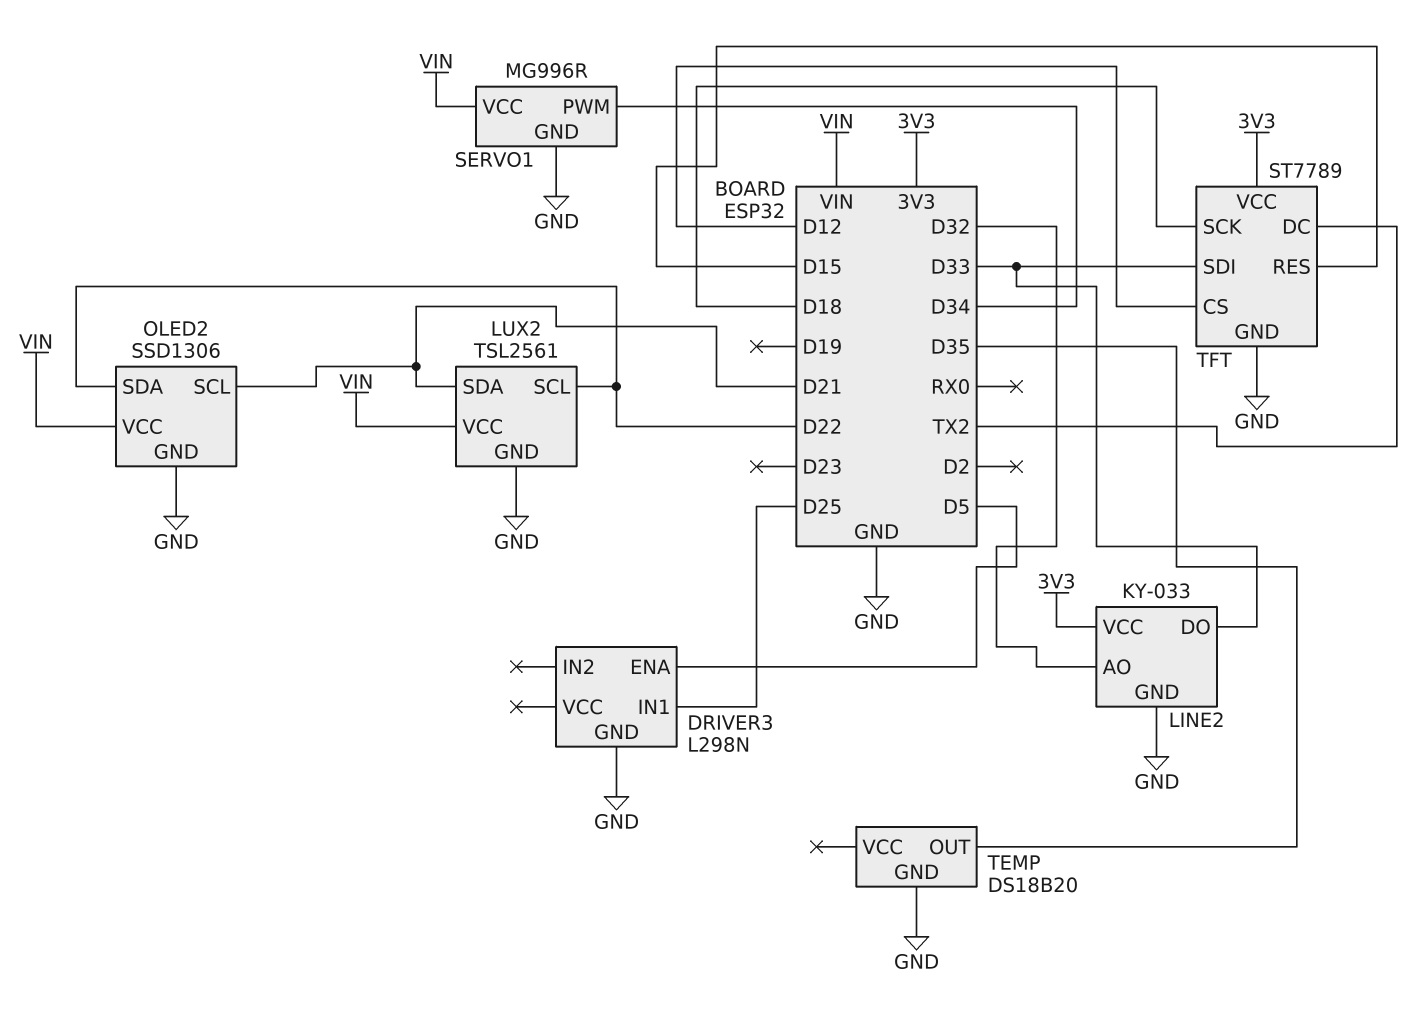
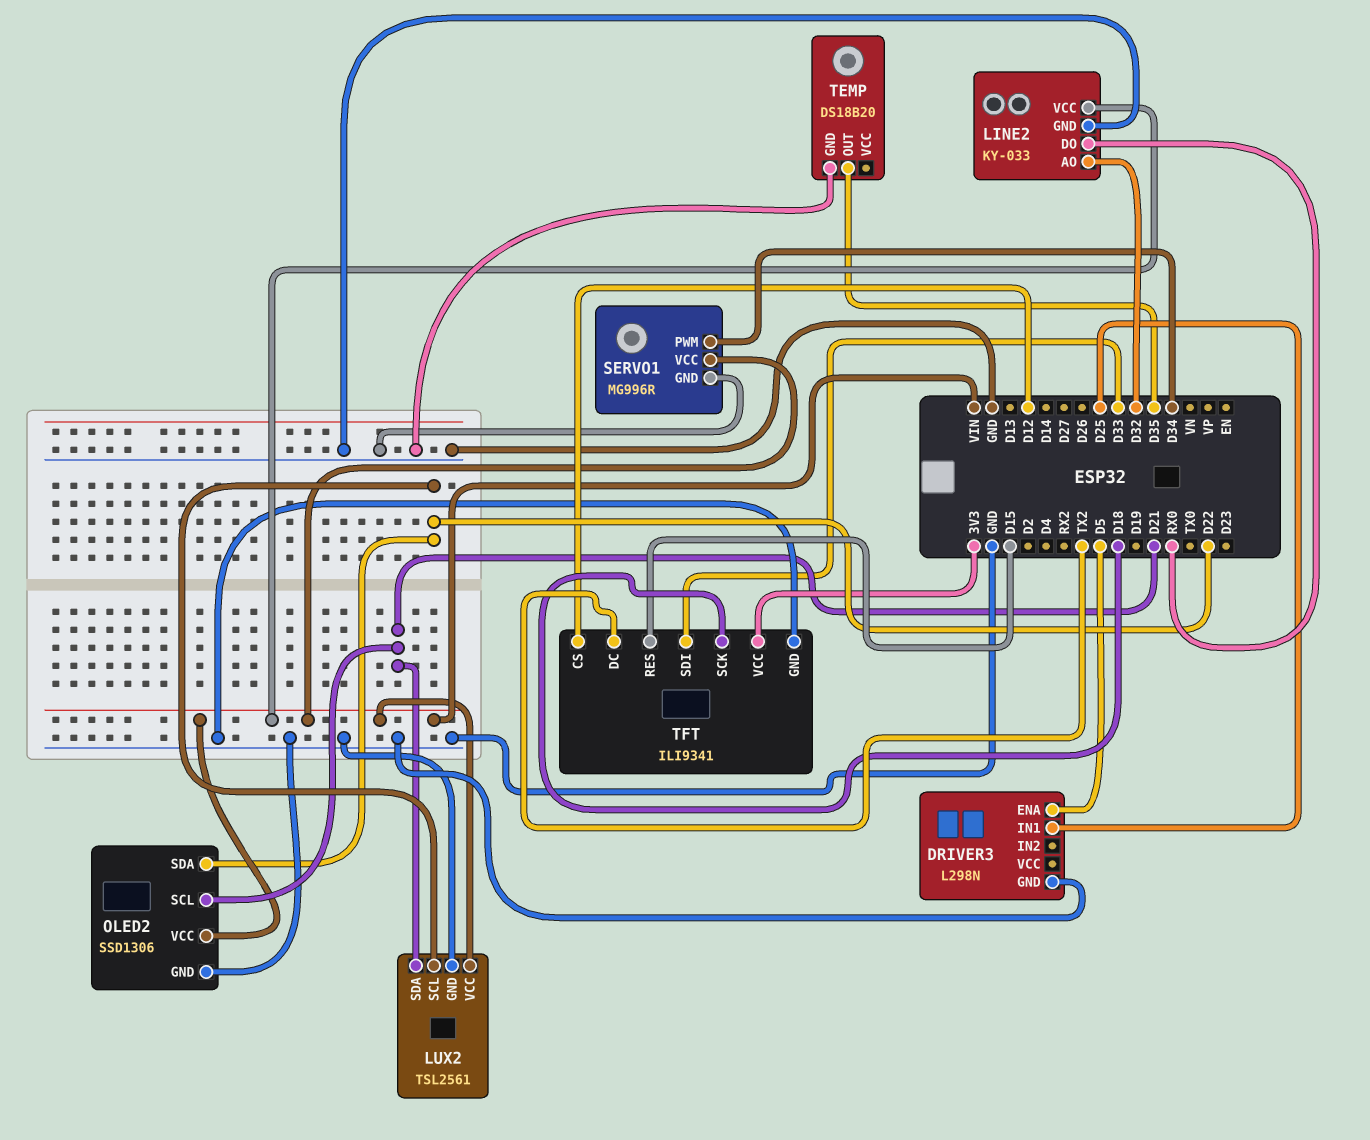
LINE2 pin DO: D33 -> RX0
LINE2 pin VCC: 3V3 -> VIN
TFT: ST7789 -> ILI9341

